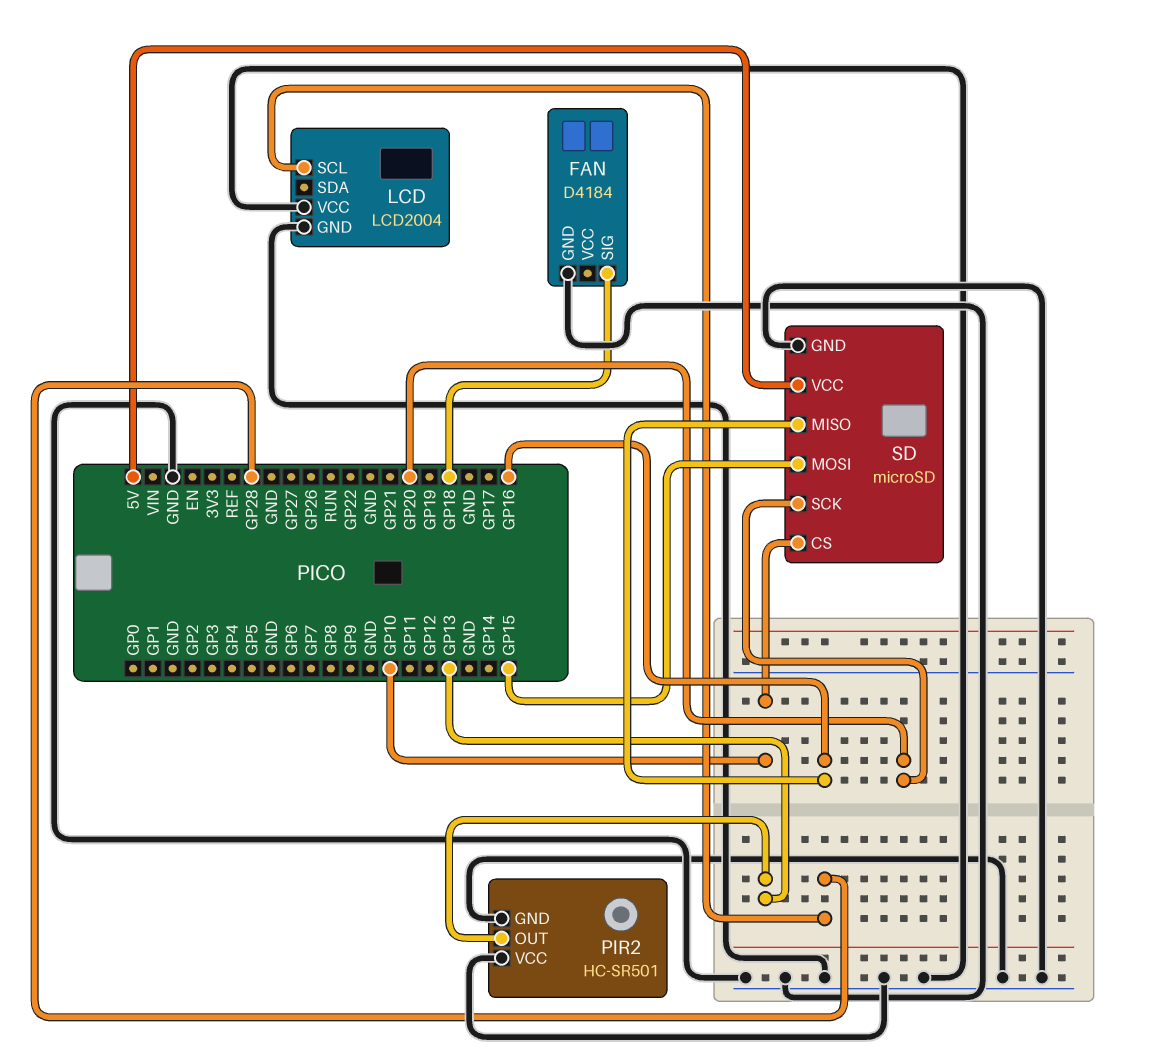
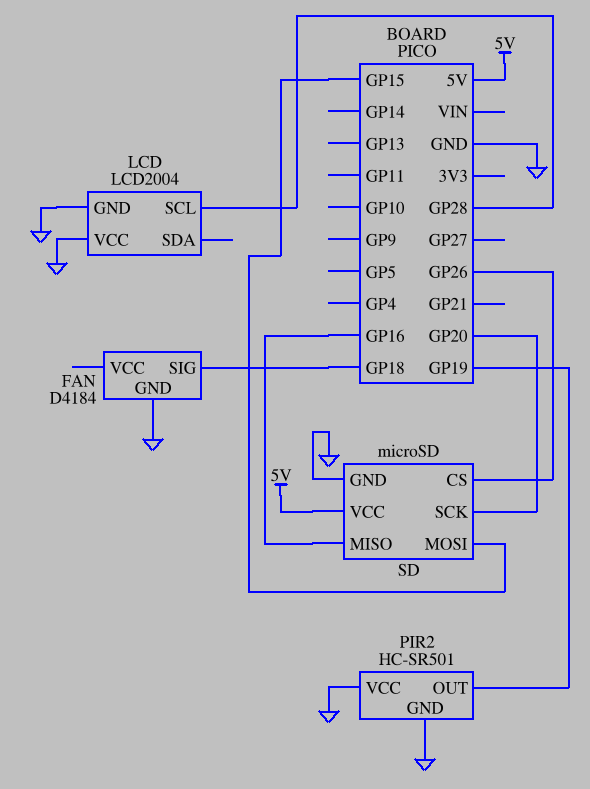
PIR2 pin OUT: GP13 -> GP19
SD pin CS: GP10 -> GP26

